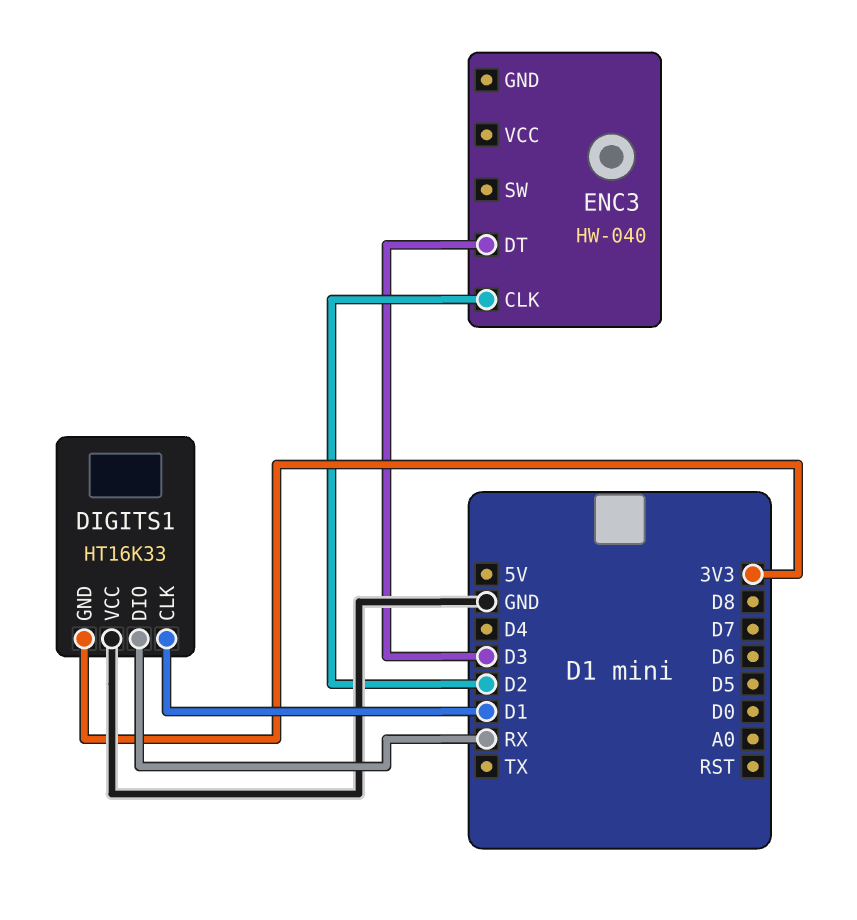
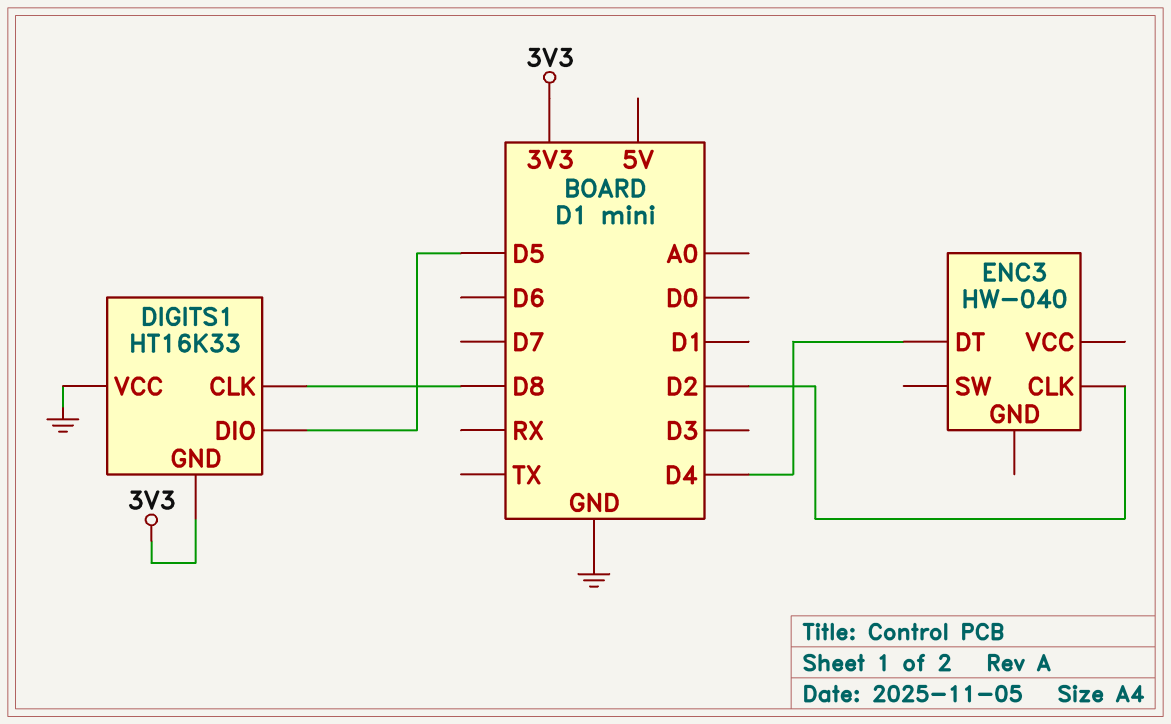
DIGITS1 pin CLK: D1 -> D8
DIGITS1 pin DIO: RX -> D5
ENC3 pin DT: D3 -> D4

